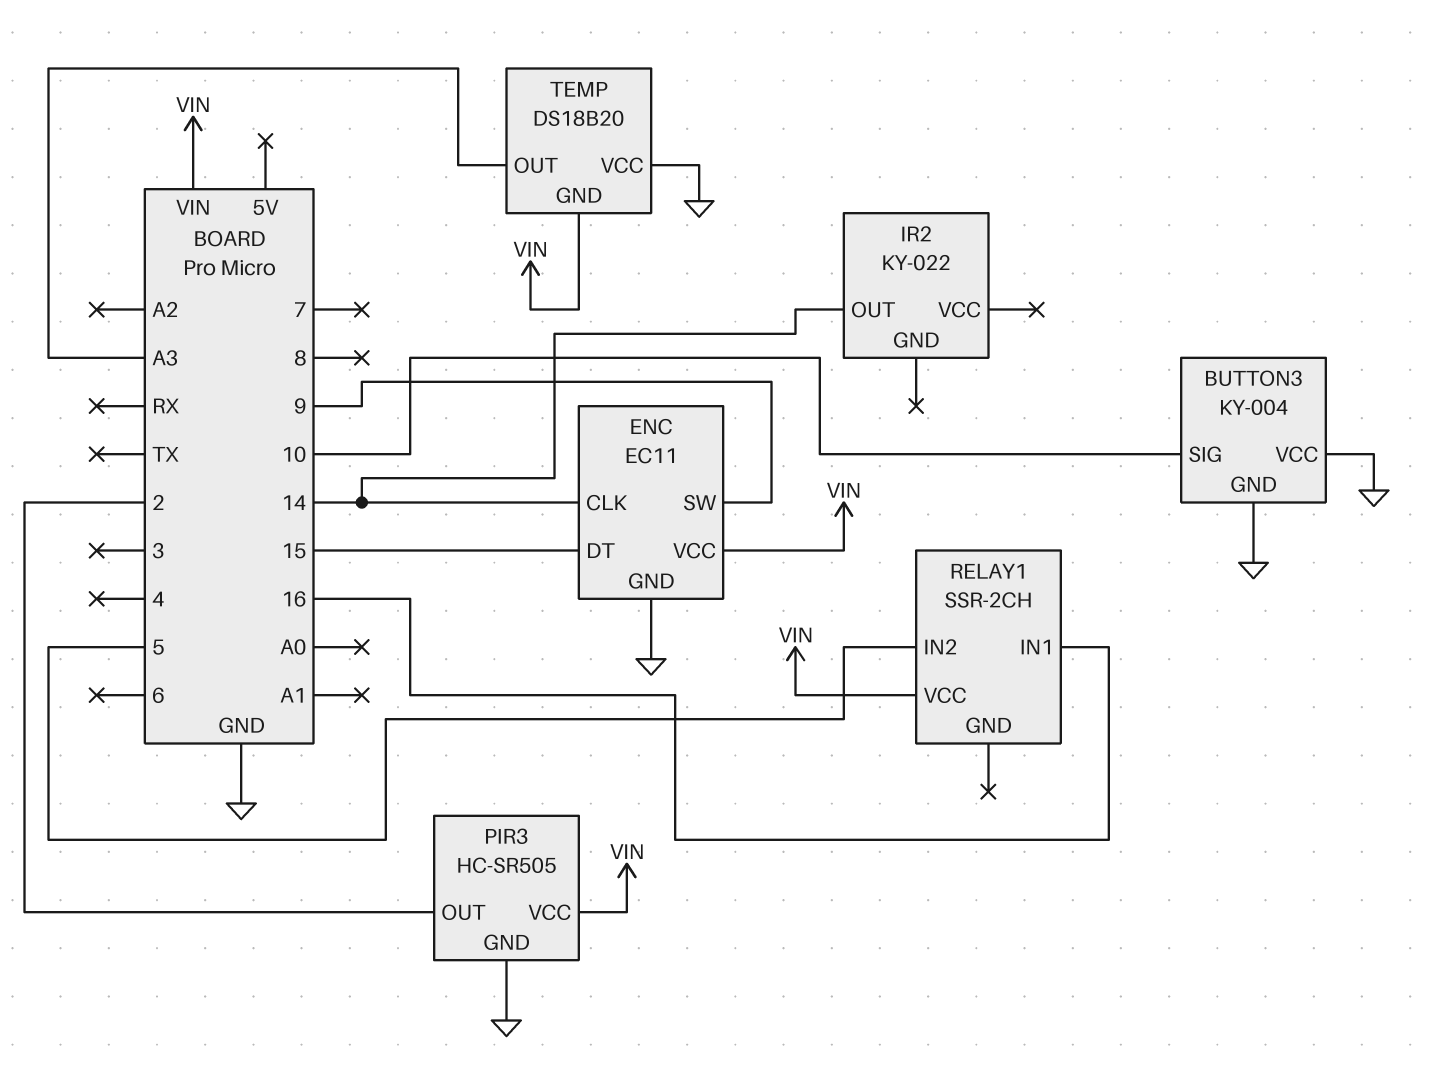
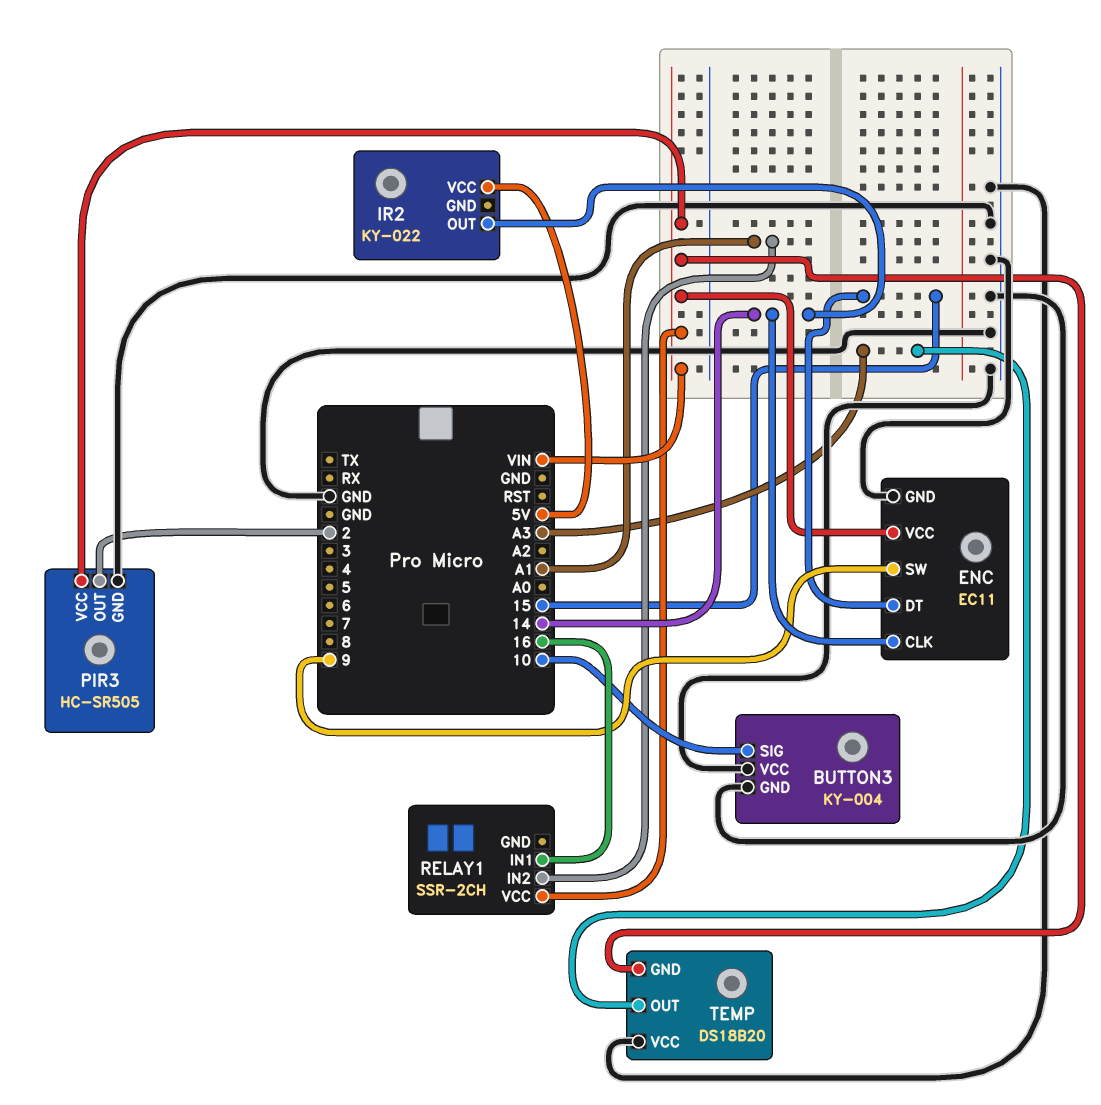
IR2 pin VCC: none -> 5V
RELAY1 pin IN2: 5 -> A1

